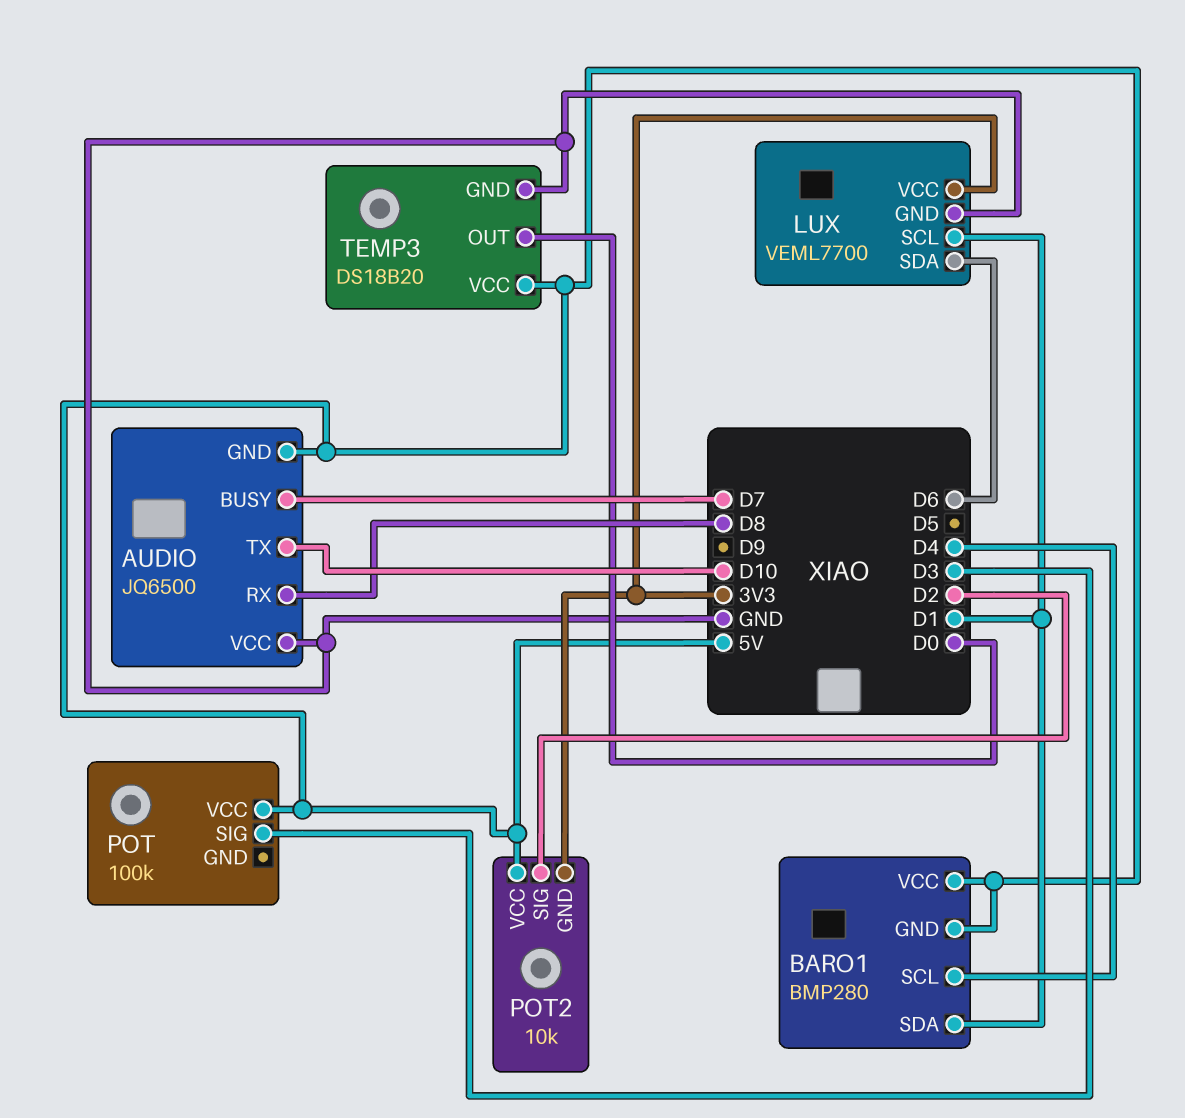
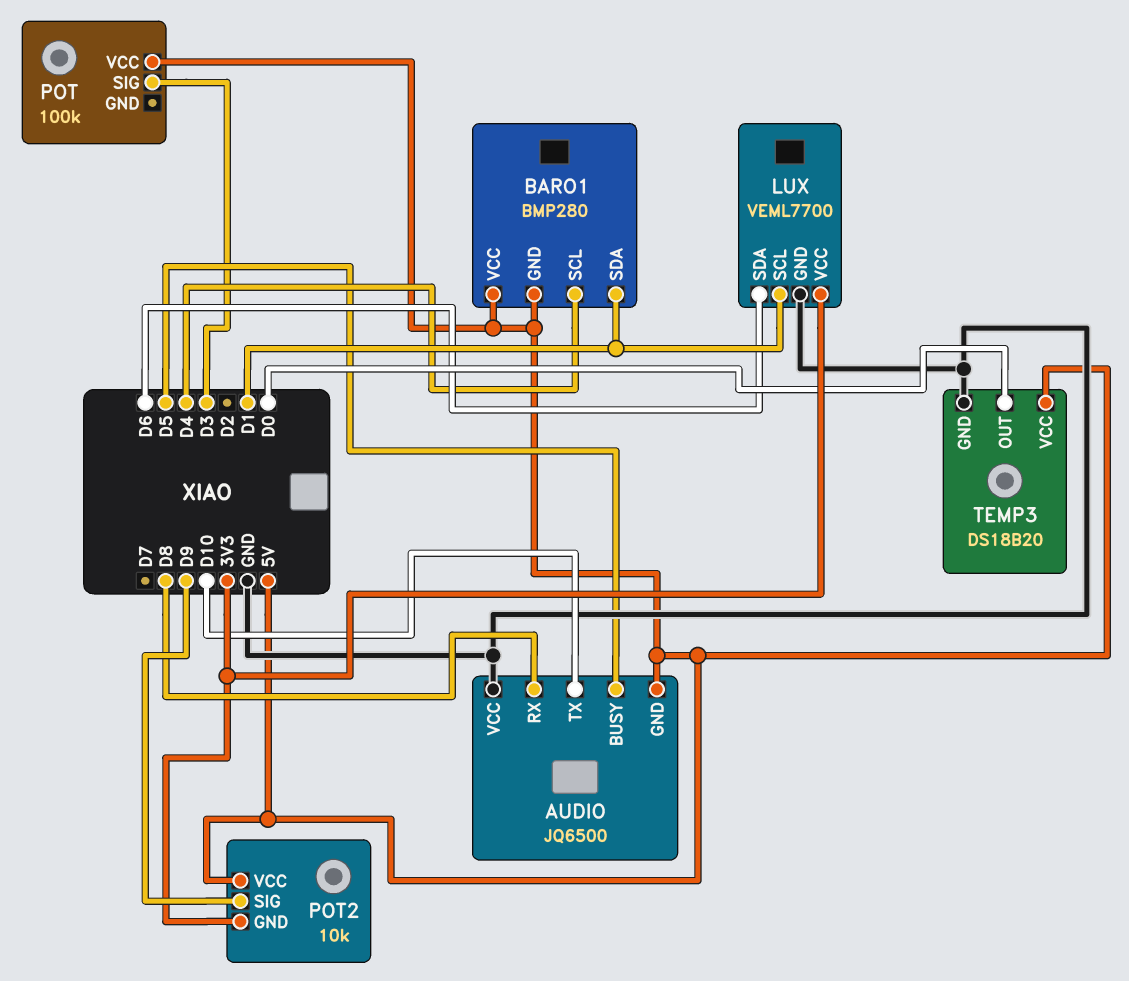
AUDIO pin BUSY: D7 -> D5
POT2 pin SIG: D2 -> D9

